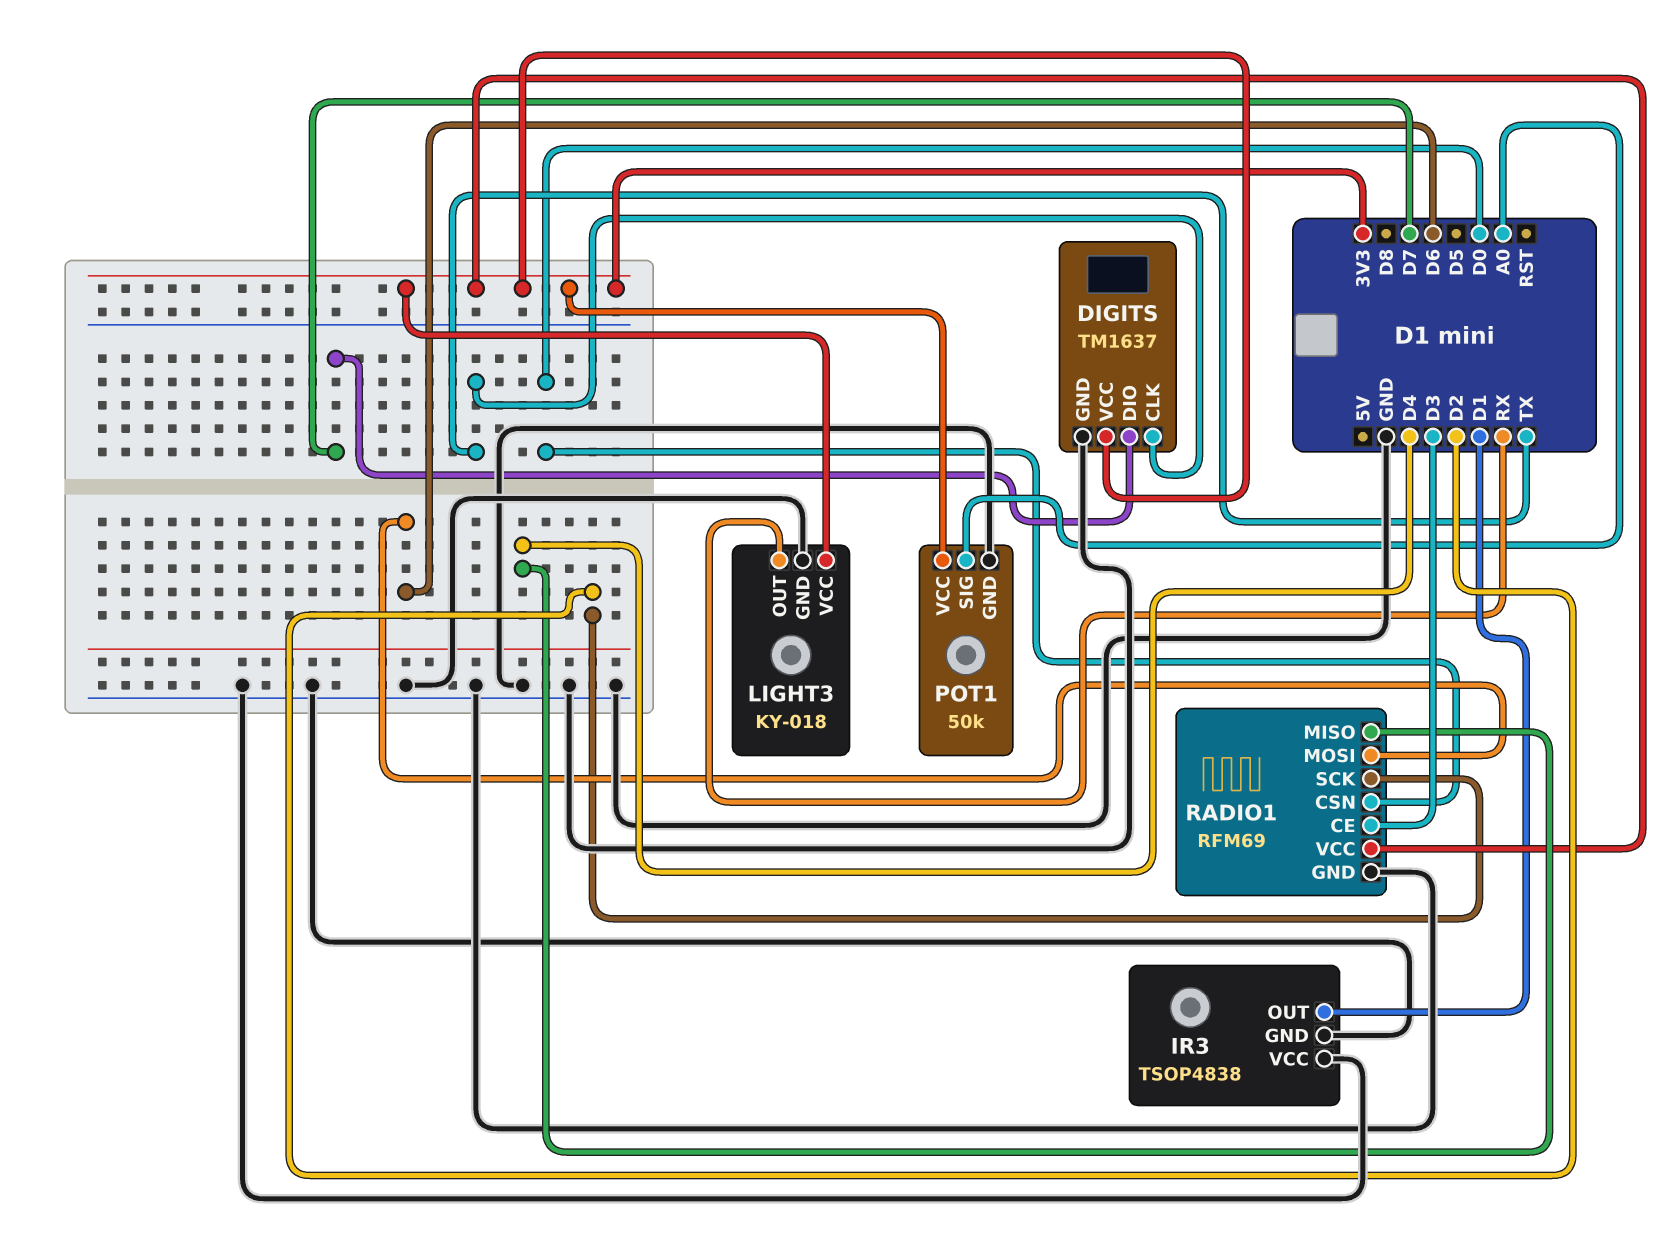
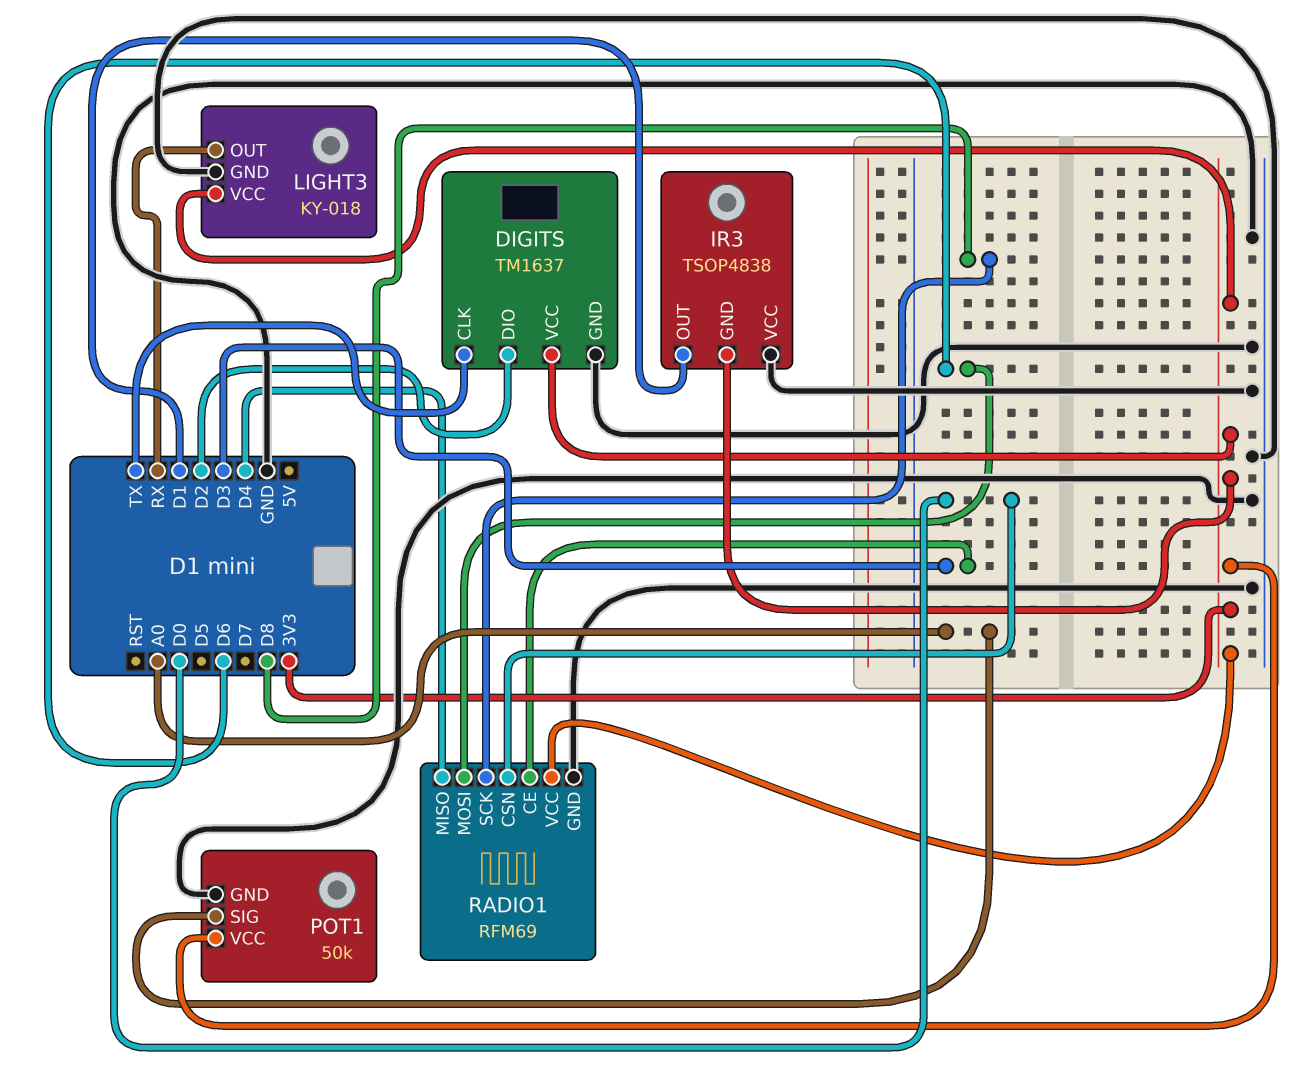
DIGITS pin DIO: D7 -> D2
IR3 pin GND: GND -> 3V3
RADIO1 pin SCK: D2 -> D8

